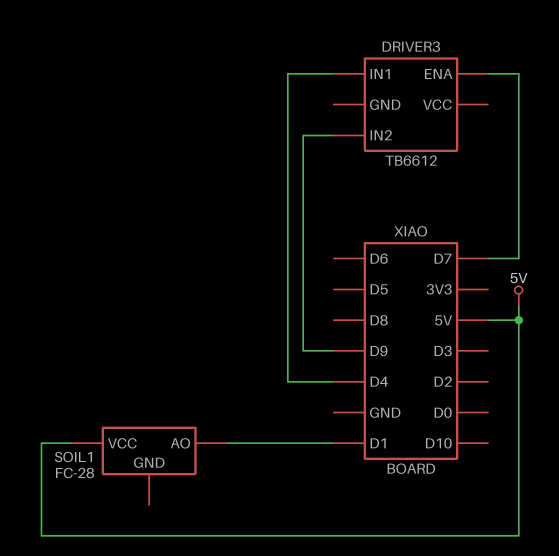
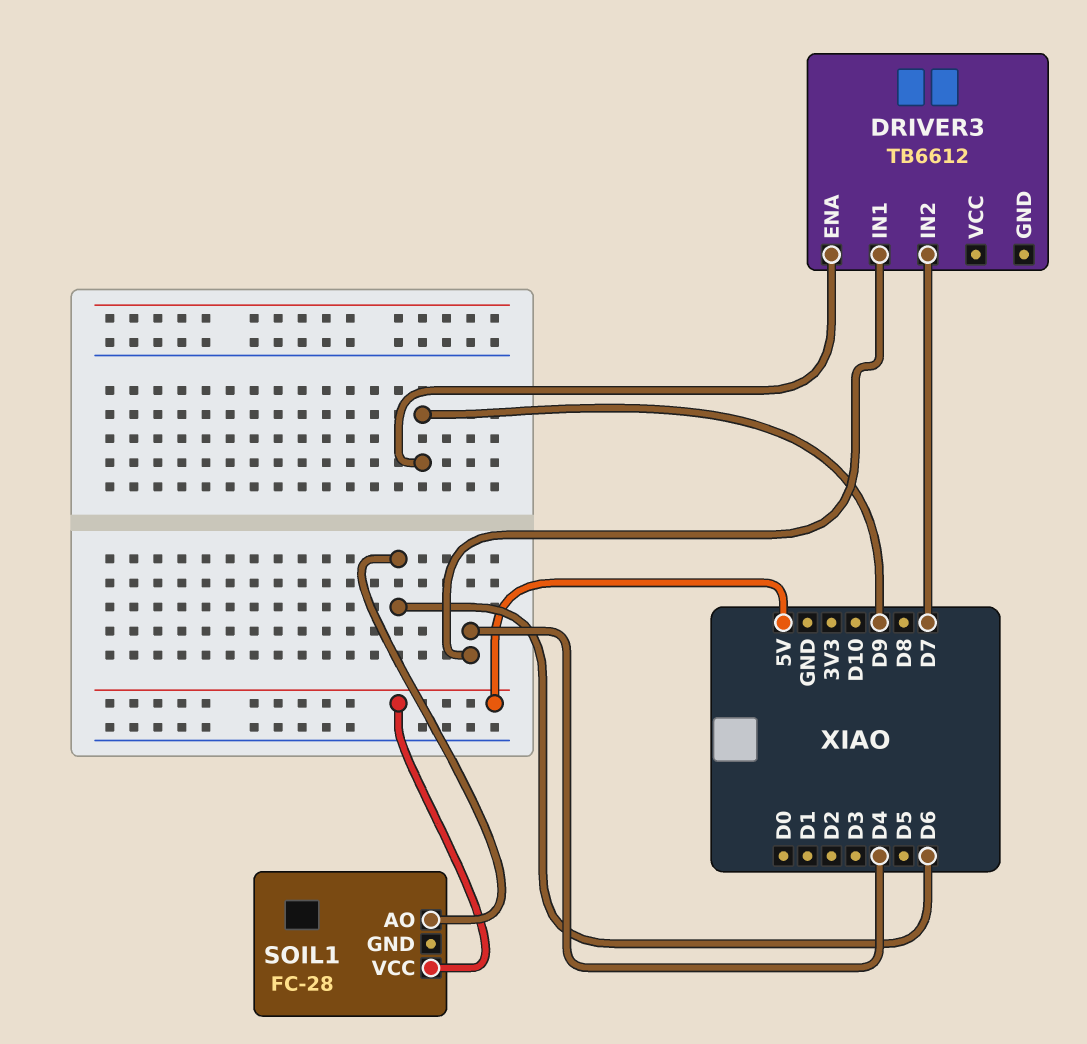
DRIVER3 pin ENA: D7 -> D9
DRIVER3 pin IN2: D9 -> D7
SOIL1 pin AO: D1 -> D6

